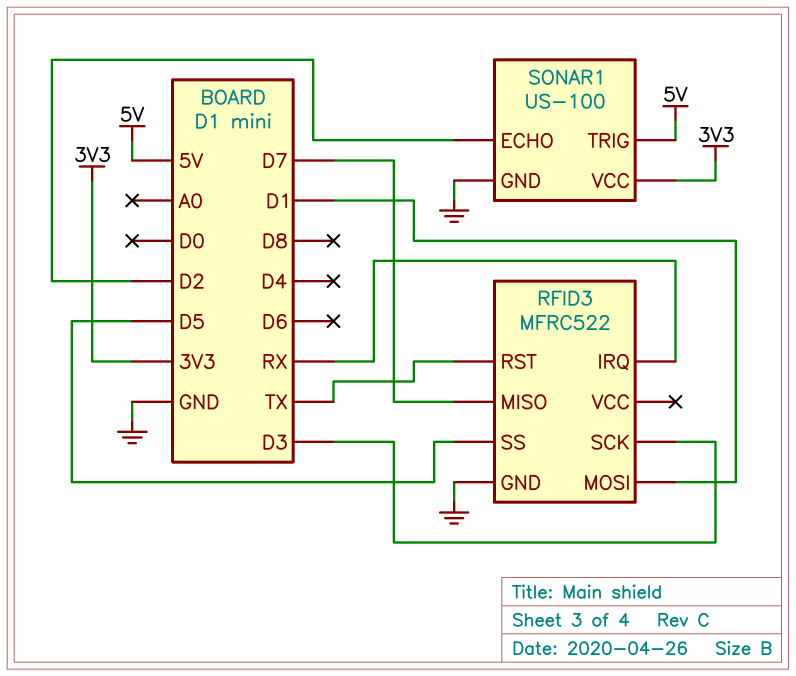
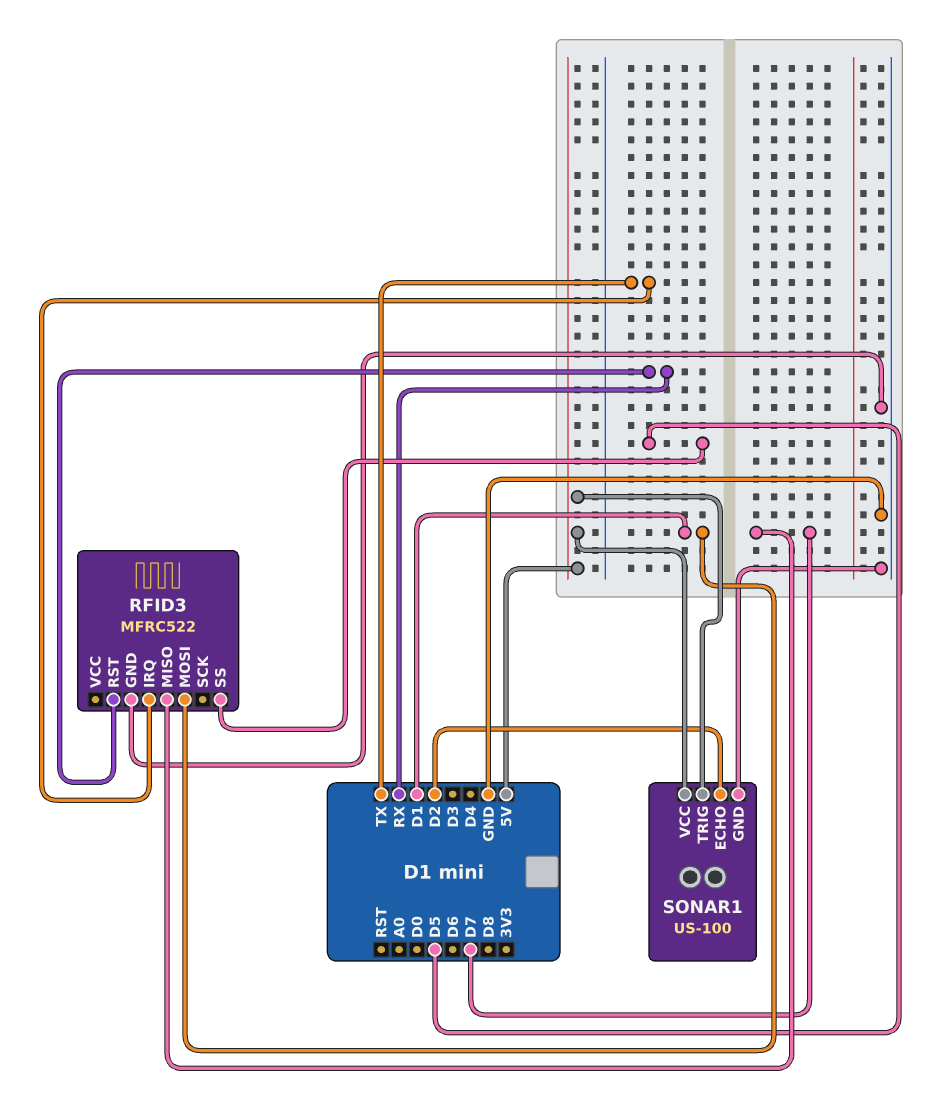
RFID3 pin IRQ: RX -> TX
RFID3 pin RST: TX -> RX
RFID3 pin SCK: D3 -> none
SONAR1 pin VCC: 3V3 -> 5V

